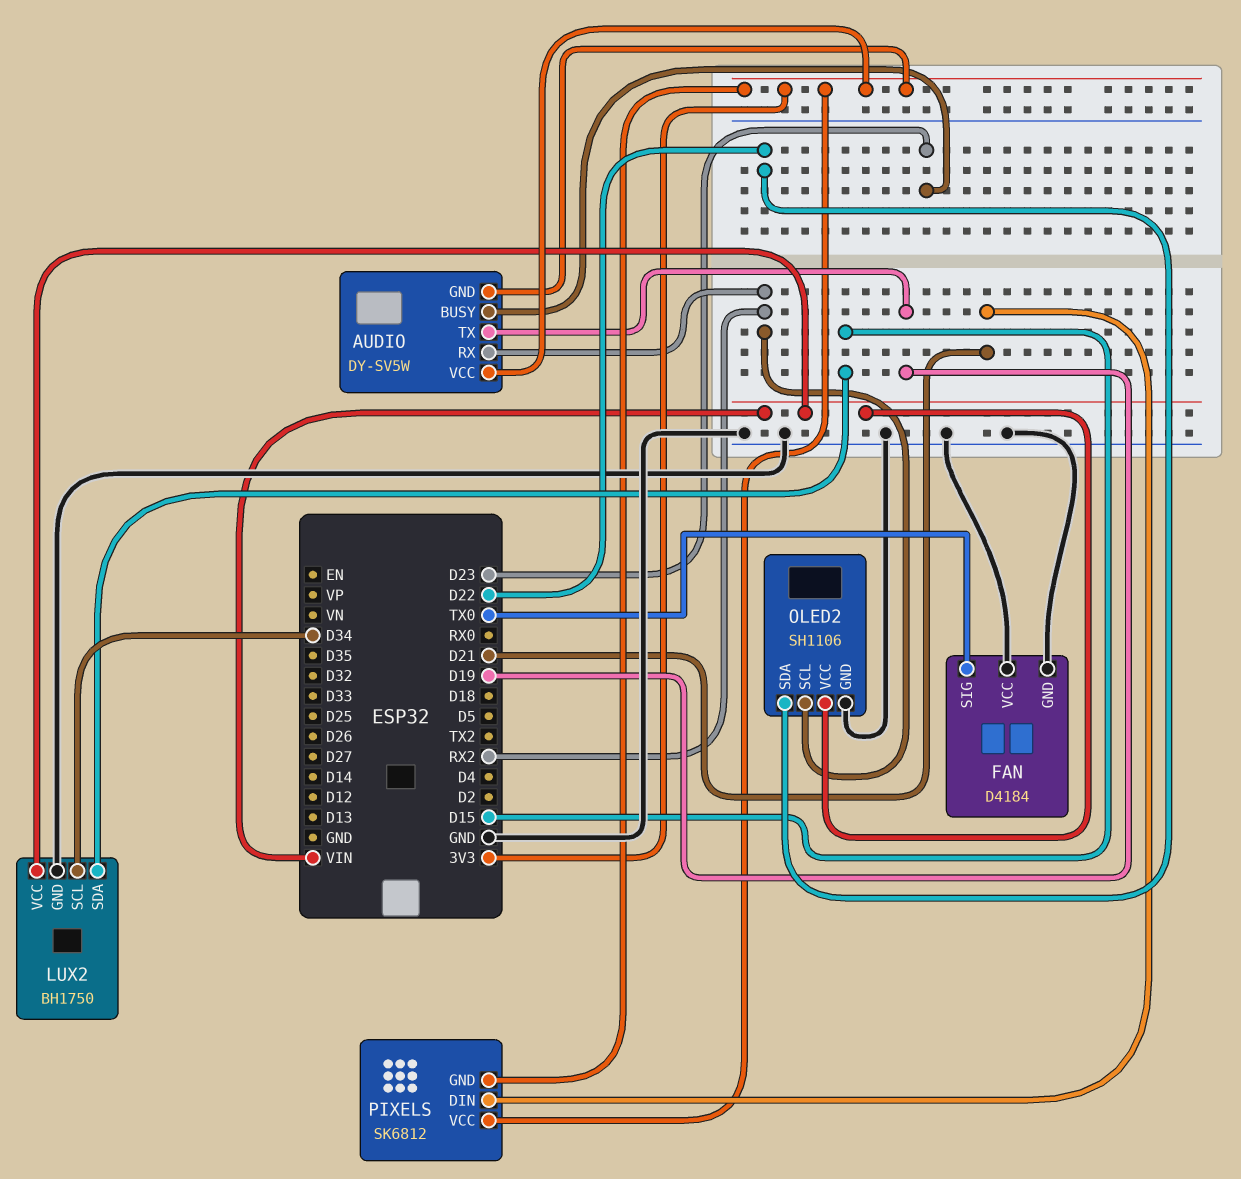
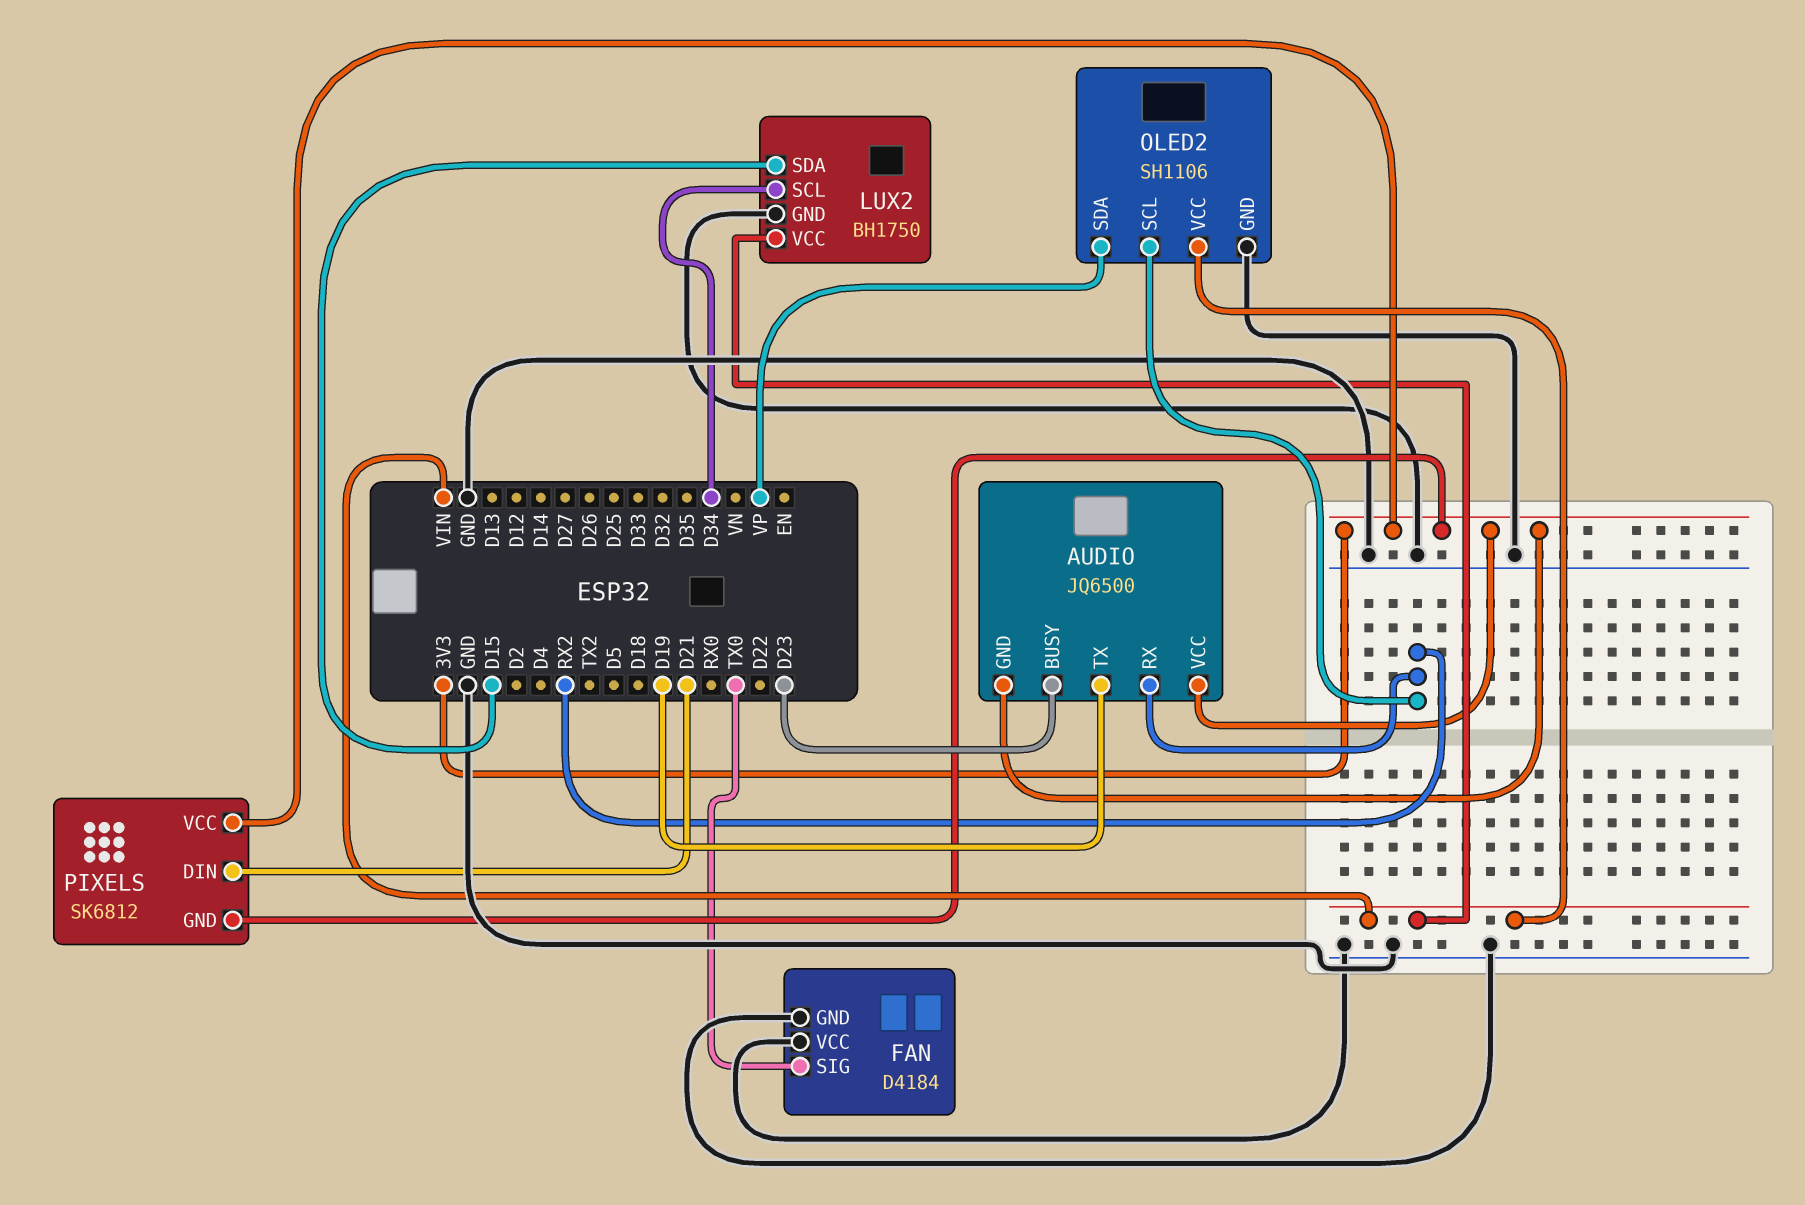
AUDIO: DY-SV5W -> JQ6500
OLED2 pin SDA: D22 -> VP

